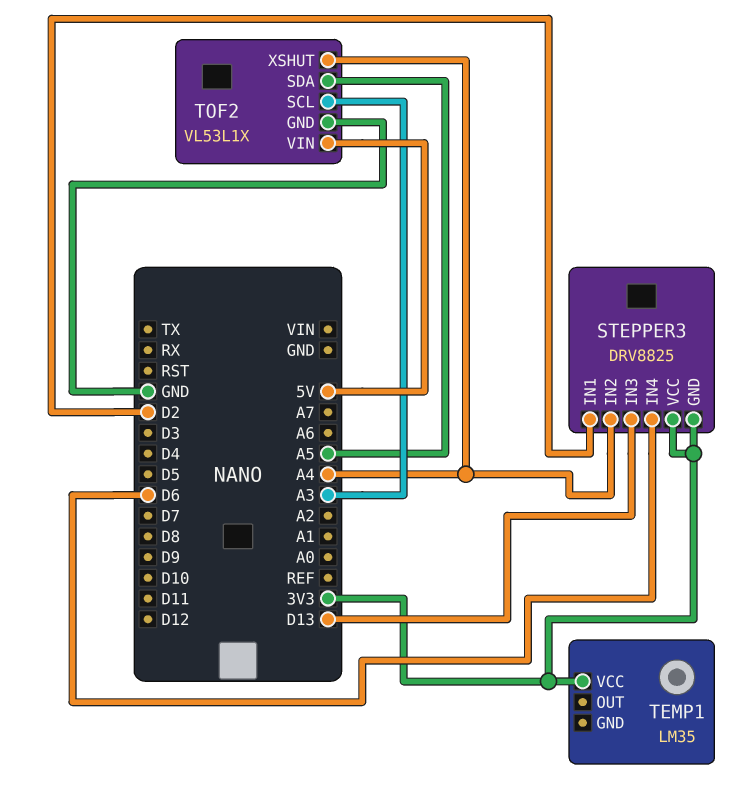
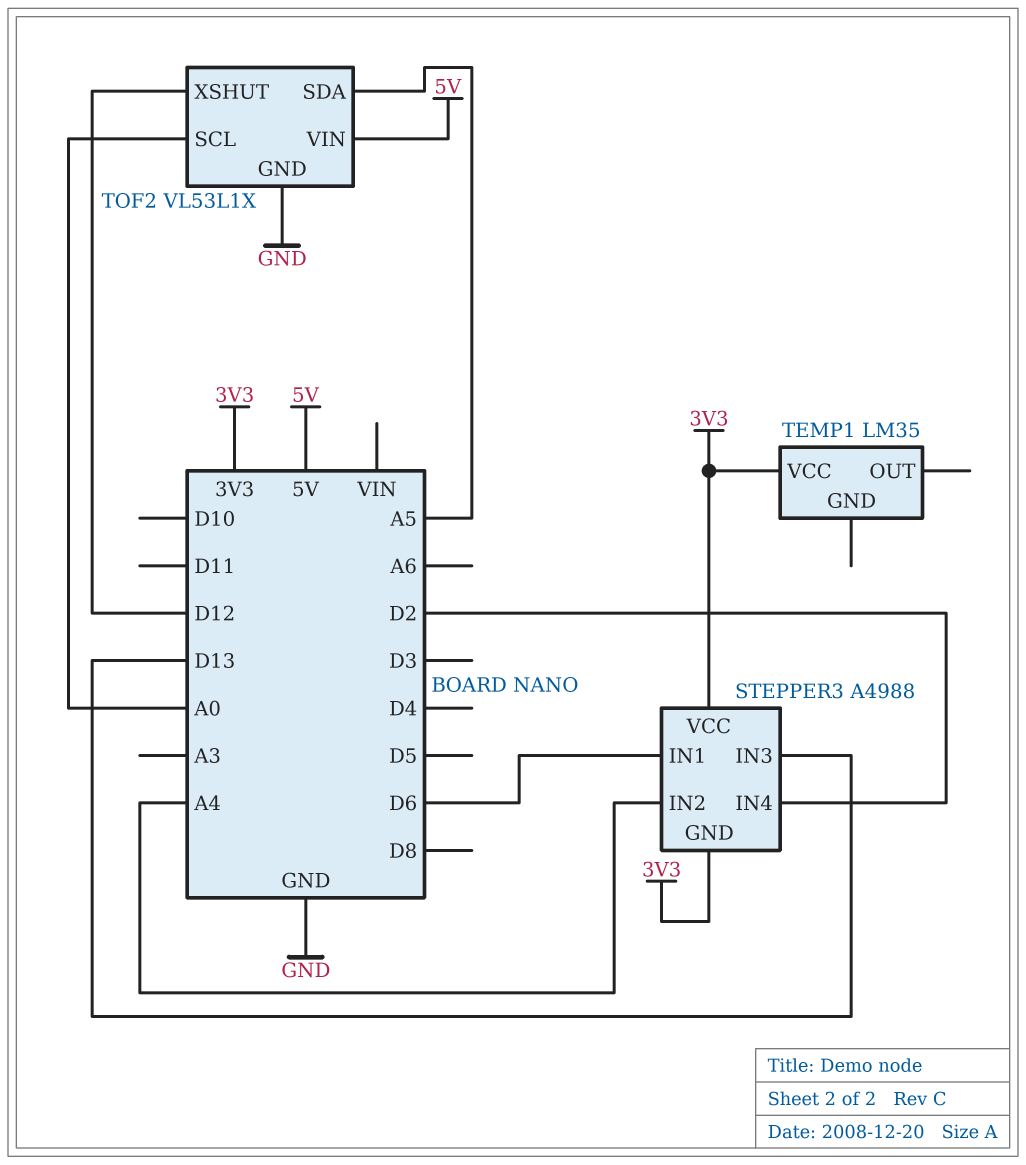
STEPPER3: DRV8825 -> A4988
STEPPER3 pin IN1: D2 -> D6
STEPPER3 pin IN4: D6 -> D2
TOF2 pin SCL: A3 -> A0
TOF2 pin XSHUT: A4 -> D12

